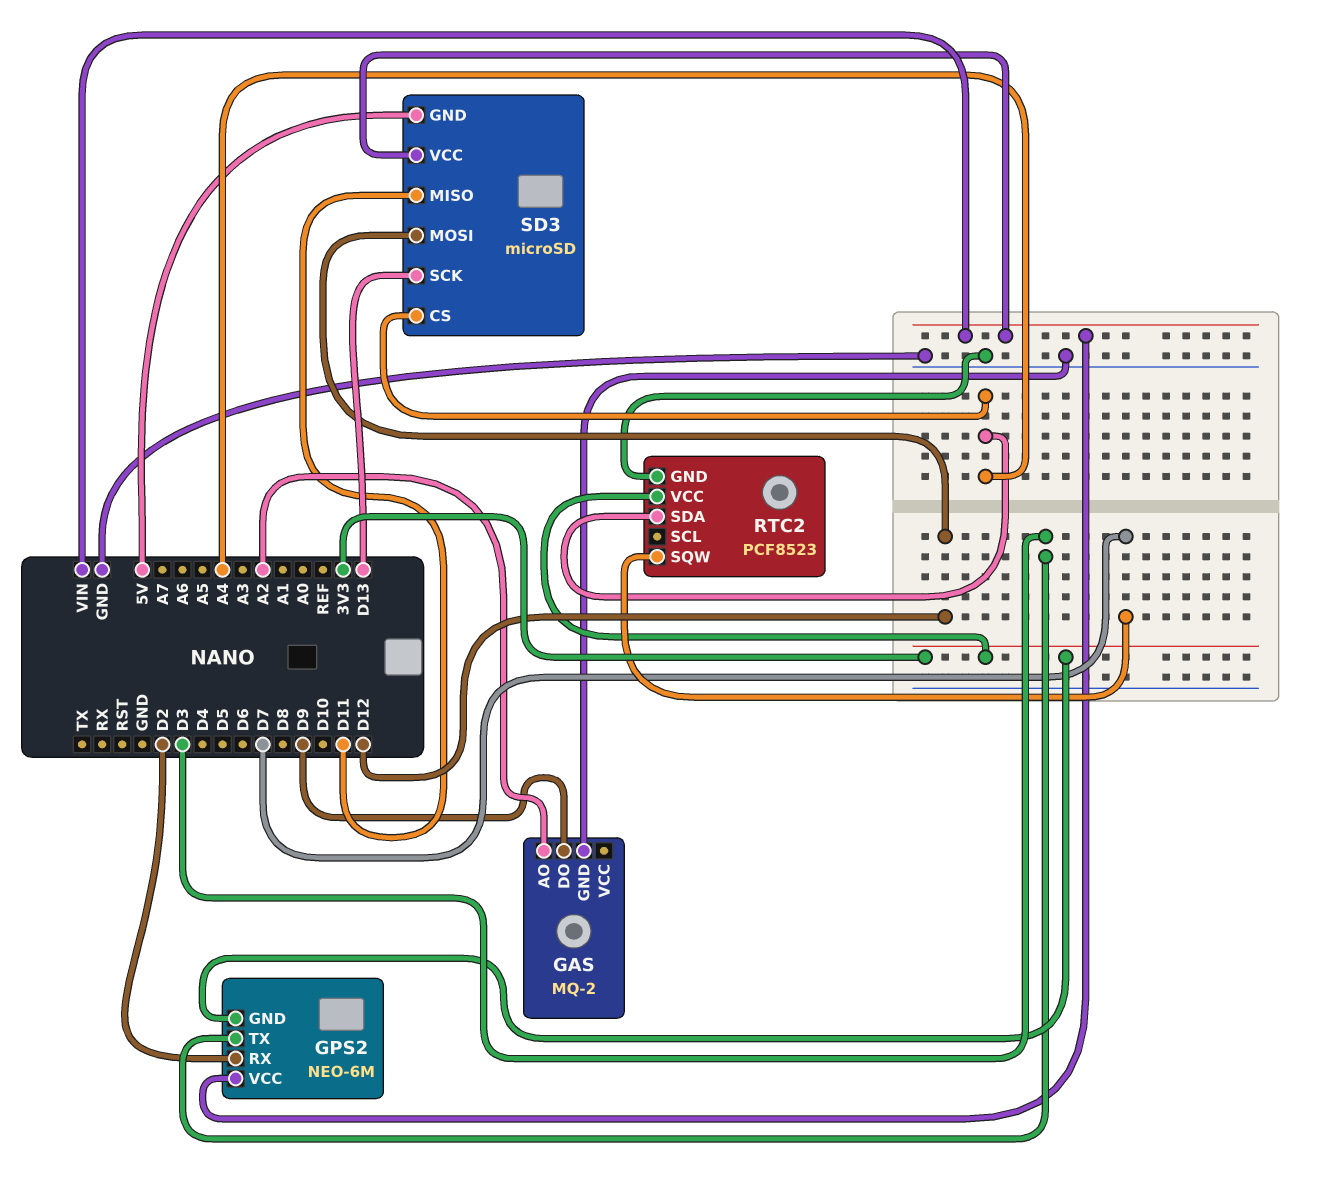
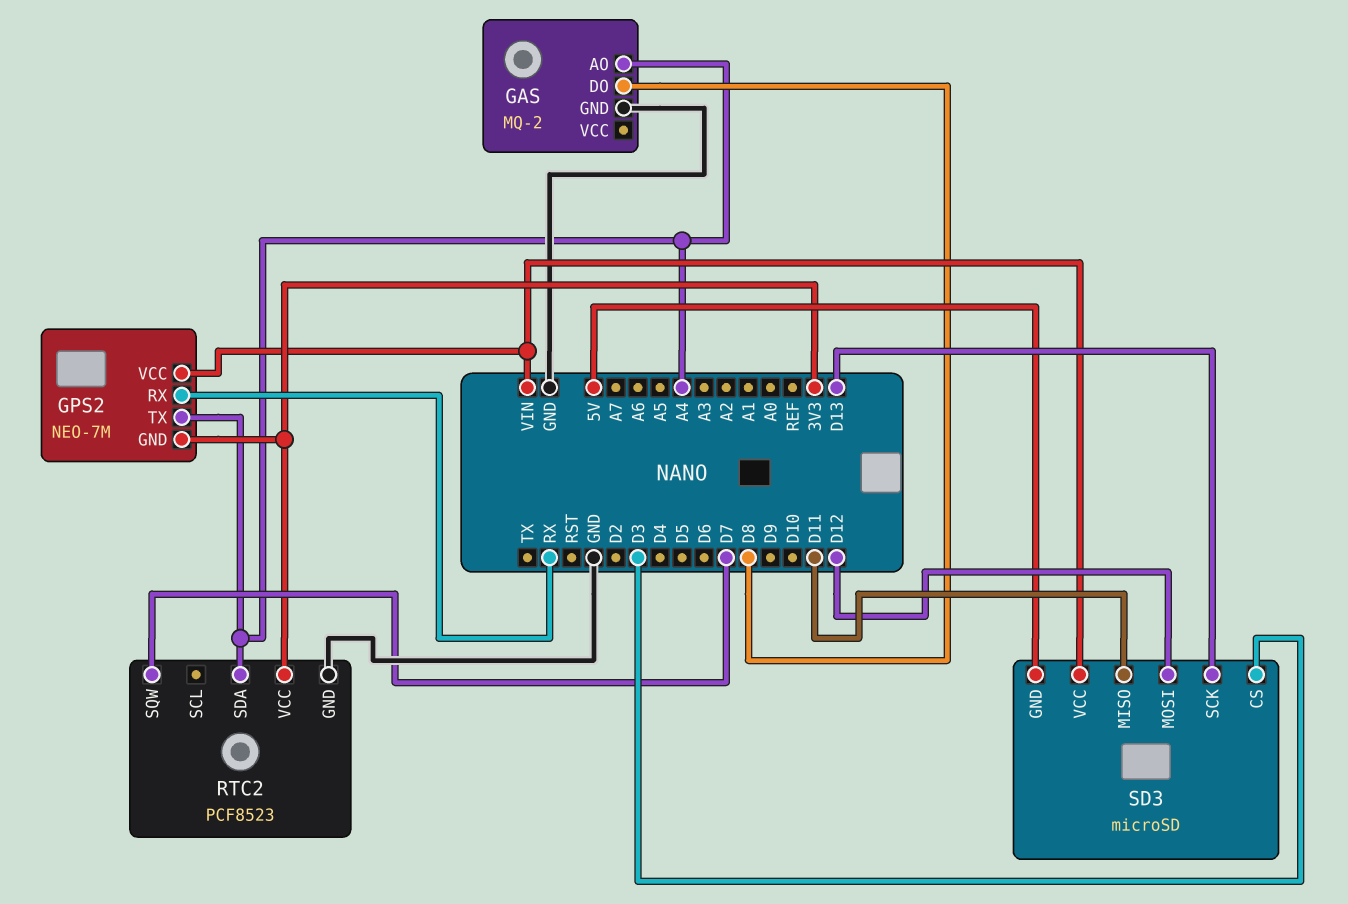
GAS pin AO: A2 -> A4
GAS pin DO: D9 -> D8
GPS2: NEO-6M -> NEO-7M
GPS2 pin RX: D2 -> RX
GPS2 pin TX: D3 -> A4
SD3 pin CS: A4 -> D3

